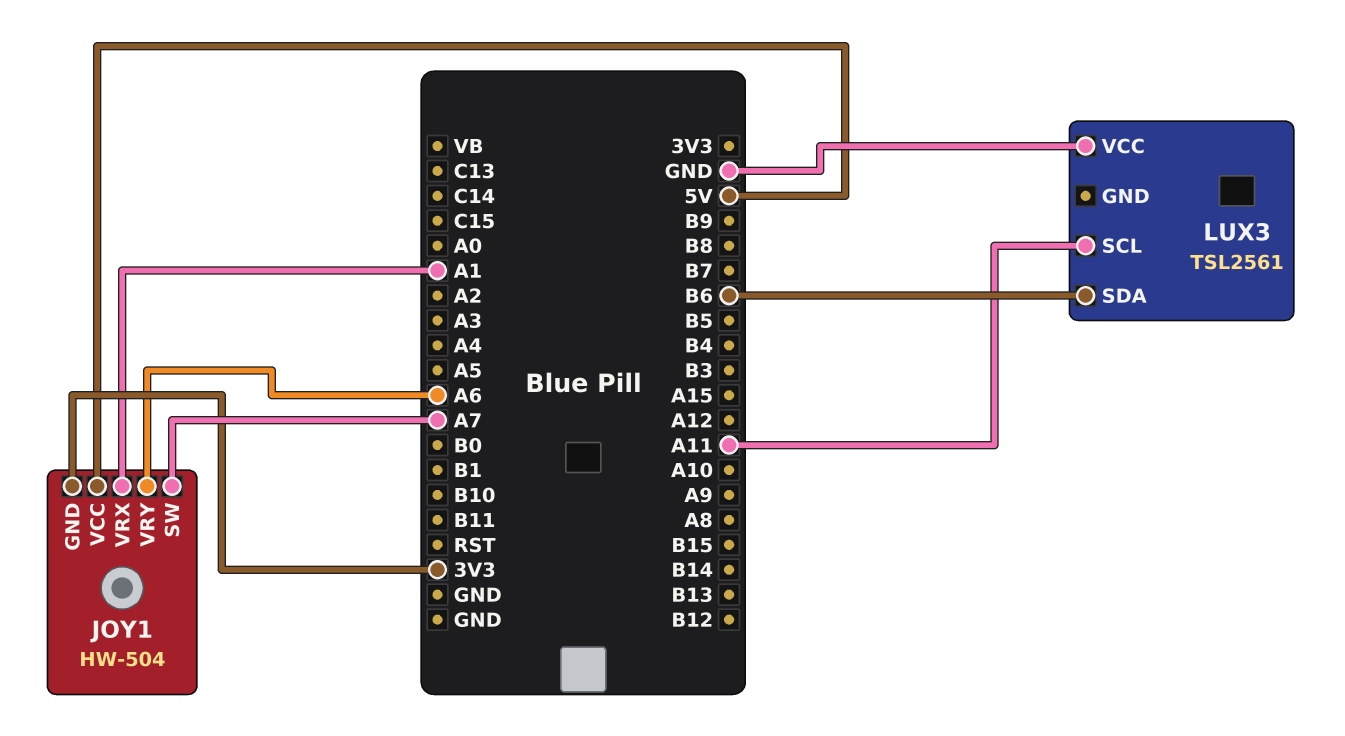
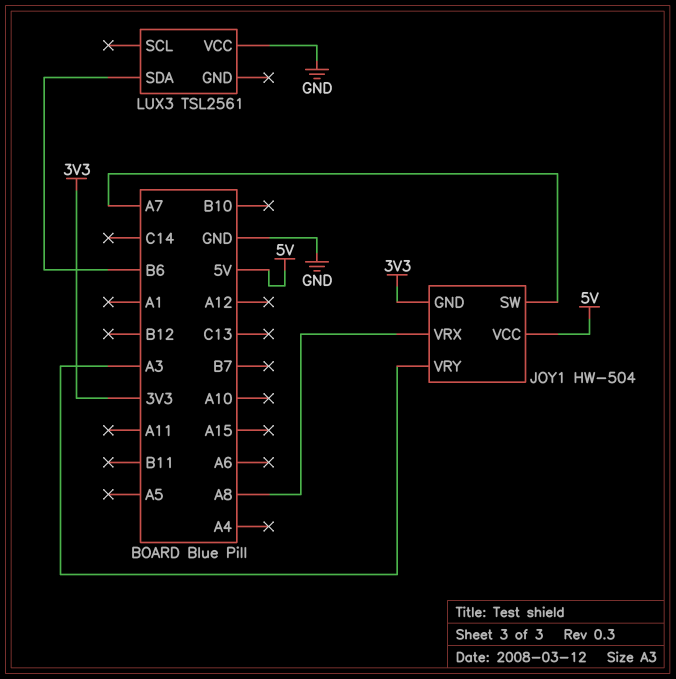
JOY1 pin VRX: A1 -> A8
JOY1 pin VRY: A6 -> A3
LUX3 pin SCL: A11 -> none

